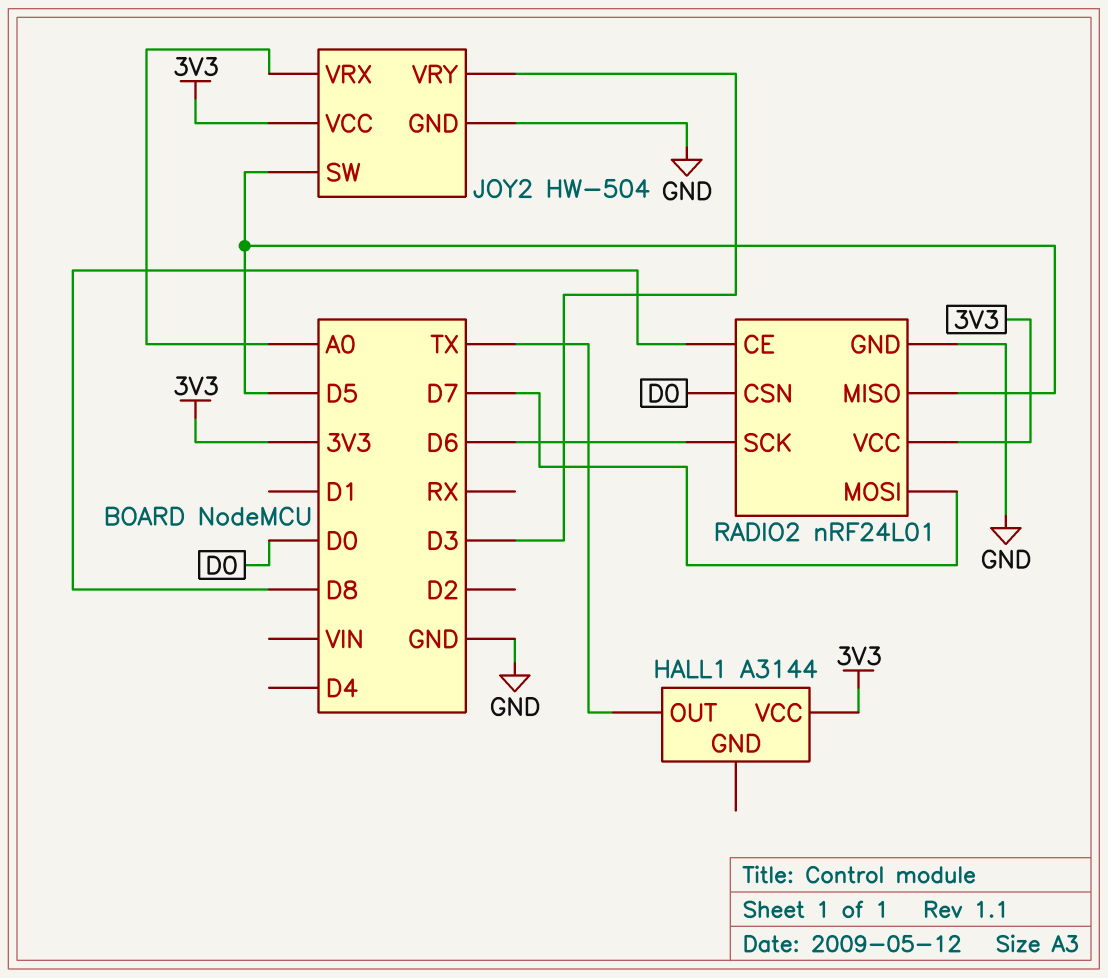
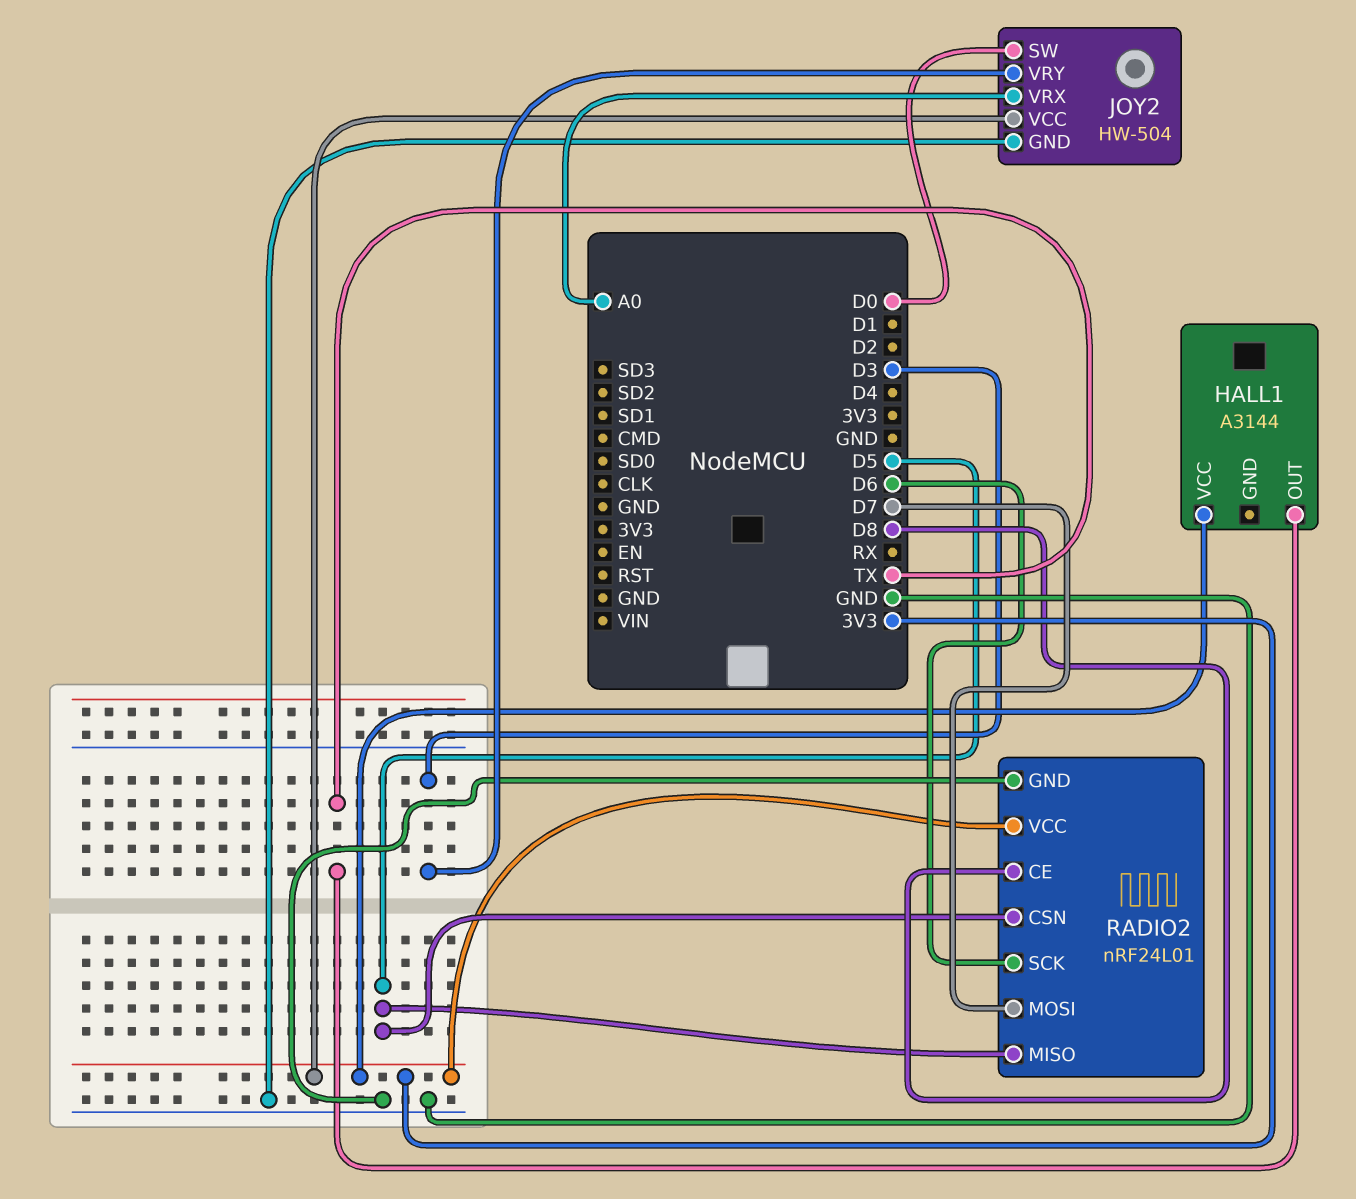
JOY2 pin SW: D5 -> D0
RADIO2 pin CSN: D0 -> D5

